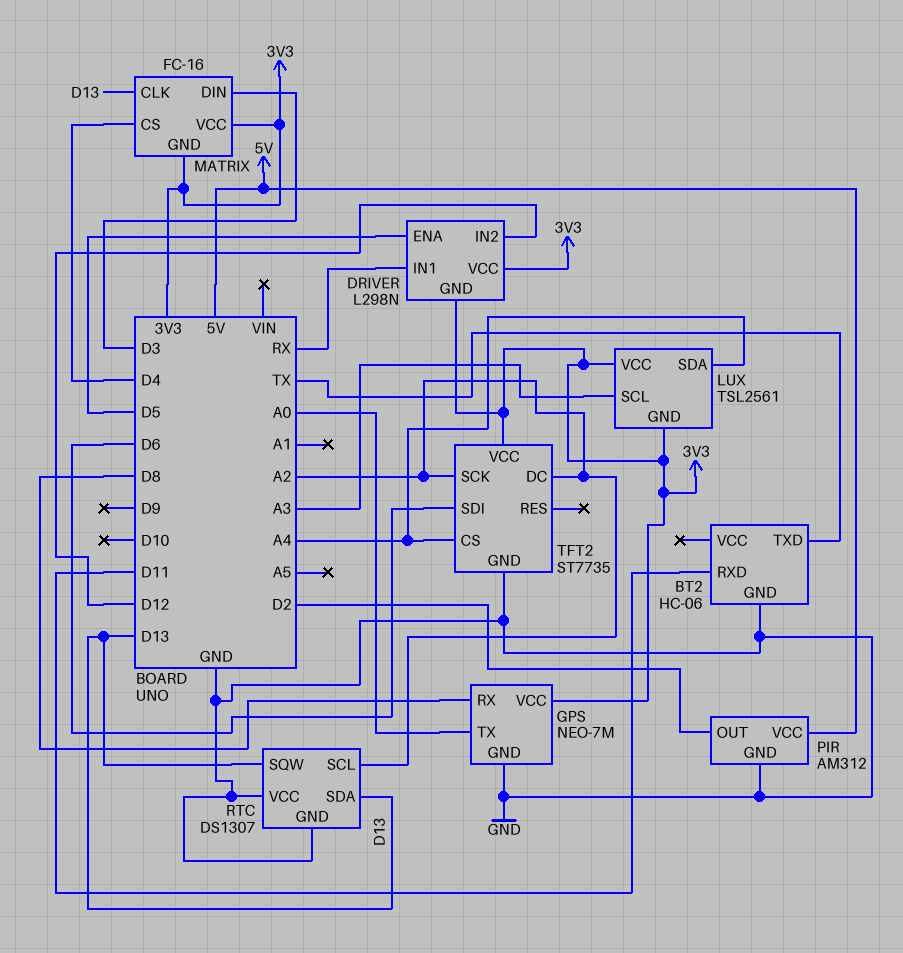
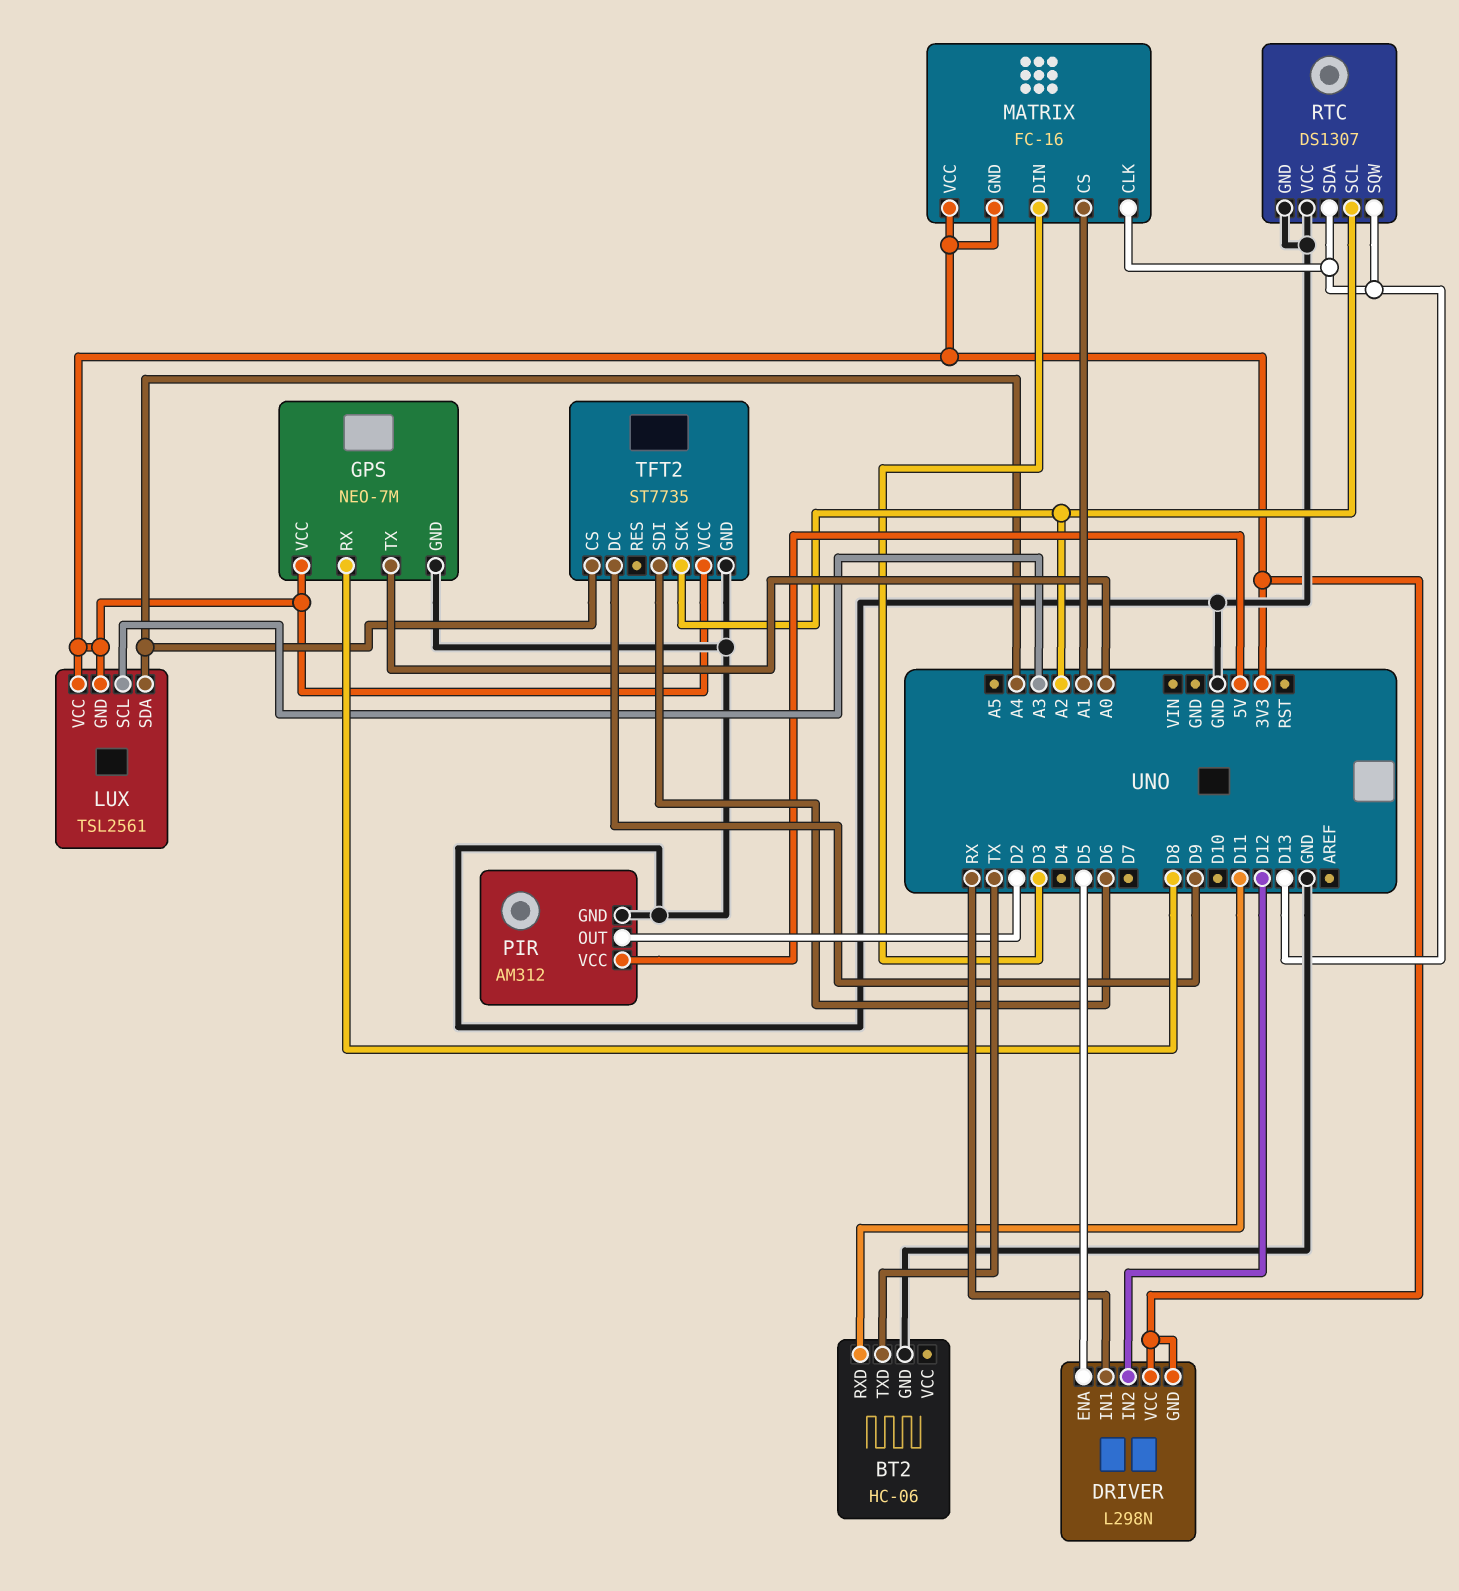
MATRIX pin CS: D4 -> A1
TFT2 pin DC: A2 -> D9

